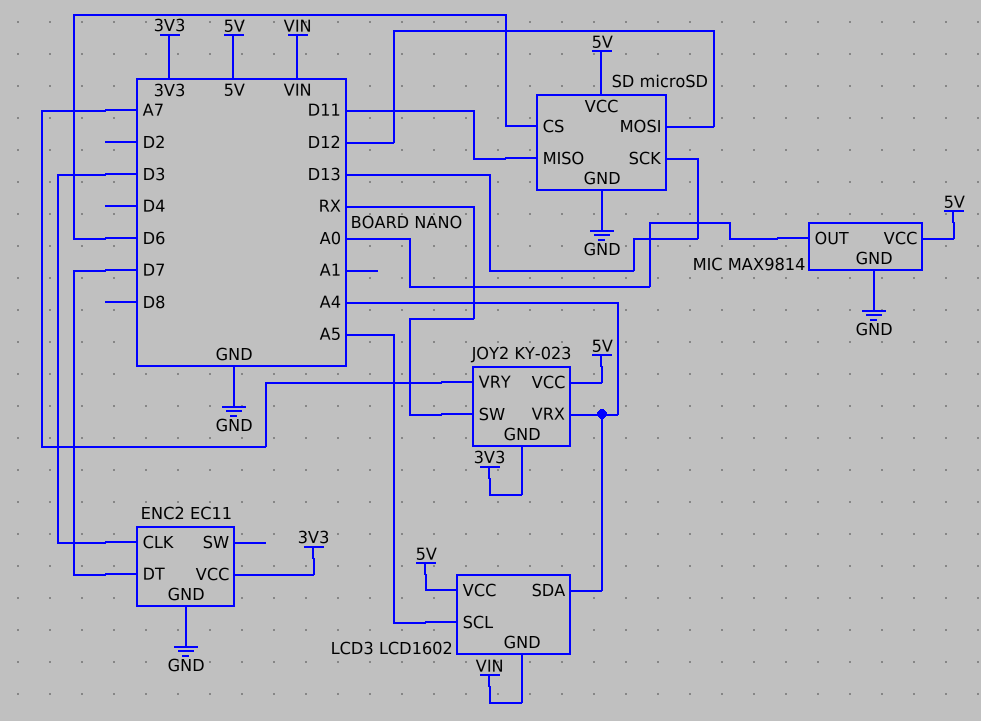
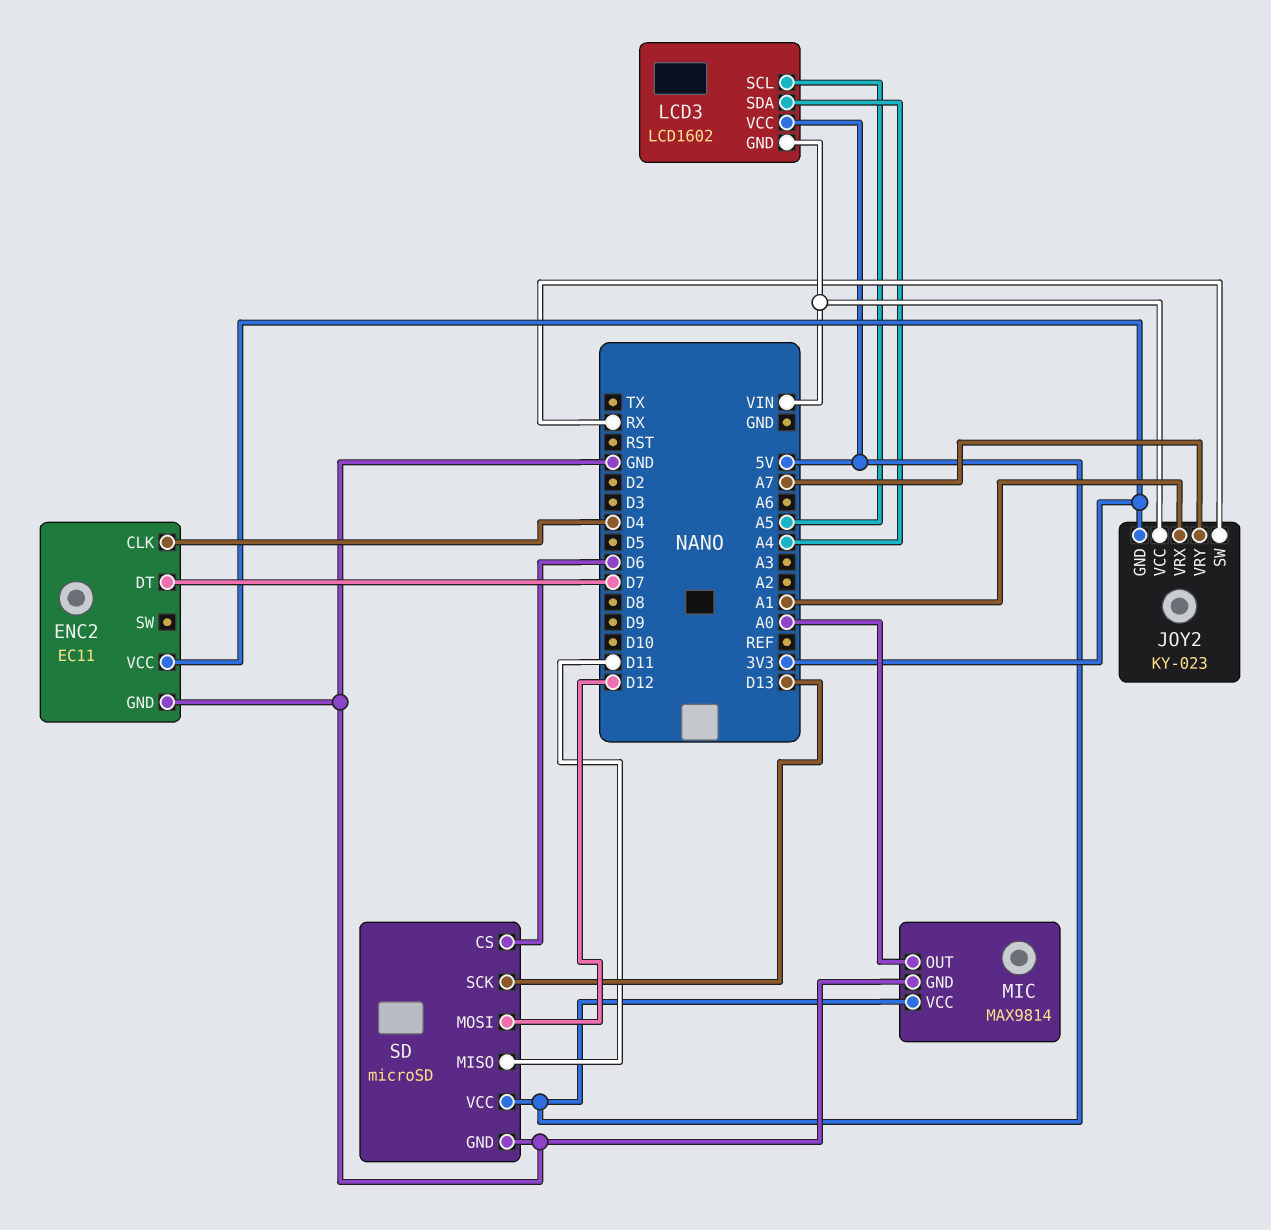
ENC2 pin CLK: D3 -> D4
JOY2 pin VCC: 5V -> VIN
JOY2 pin VRX: A4 -> A1

